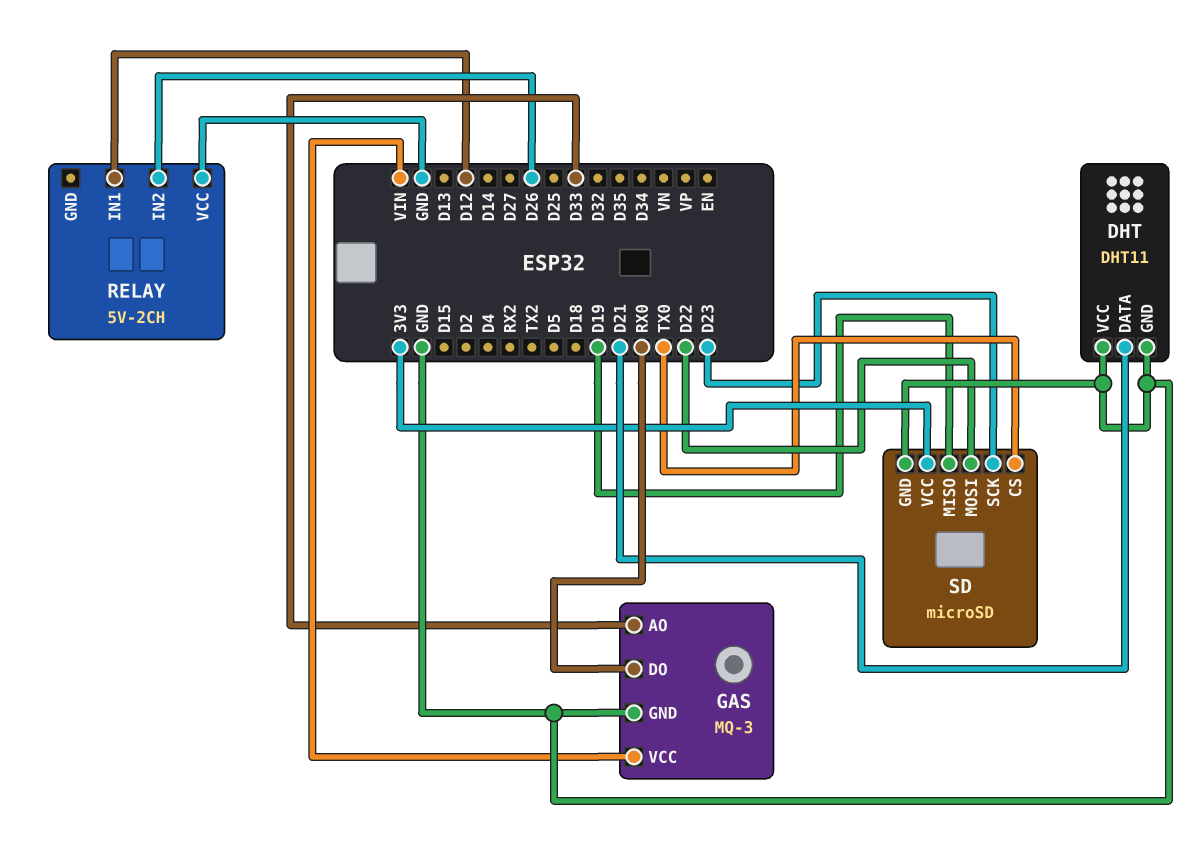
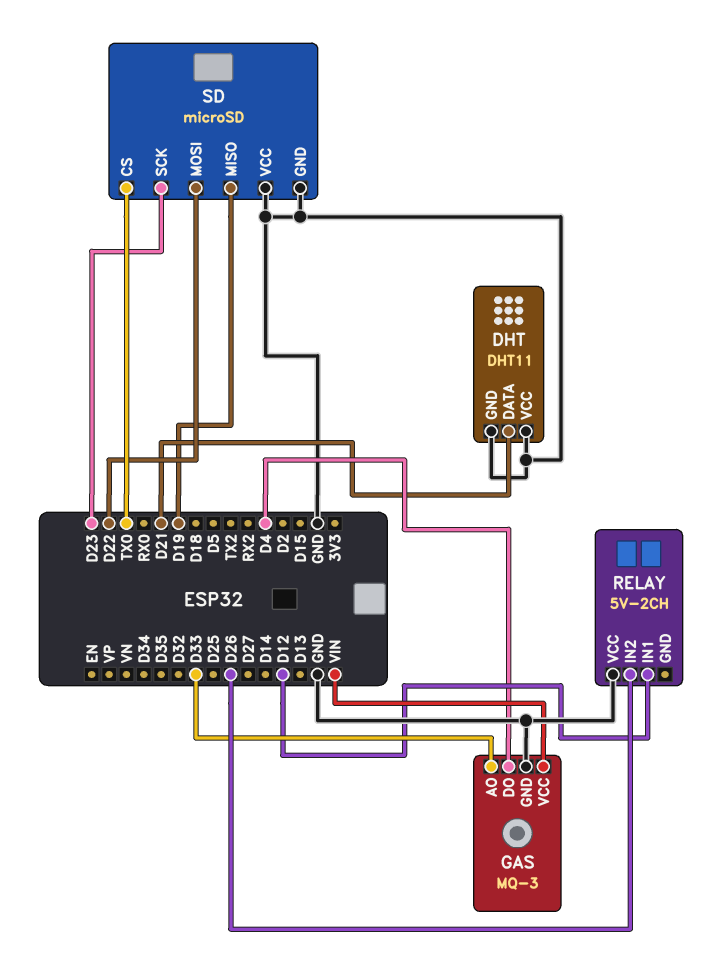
GAS pin DO: RX0 -> D4
SD pin VCC: 3V3 -> GND

